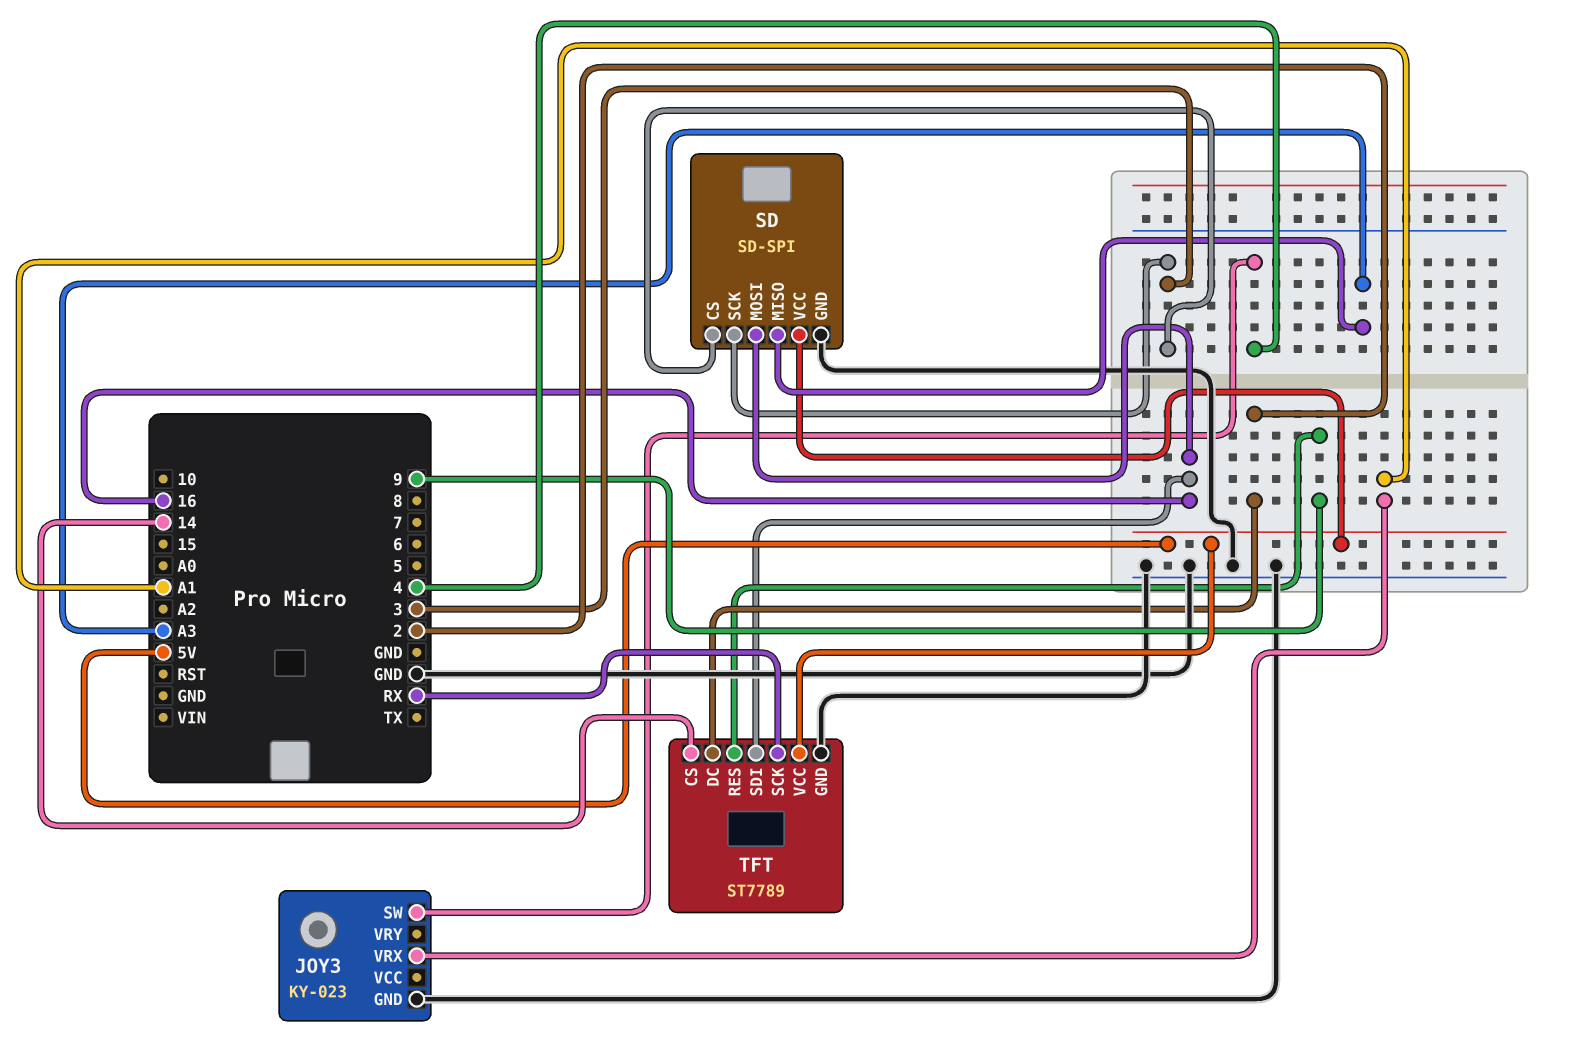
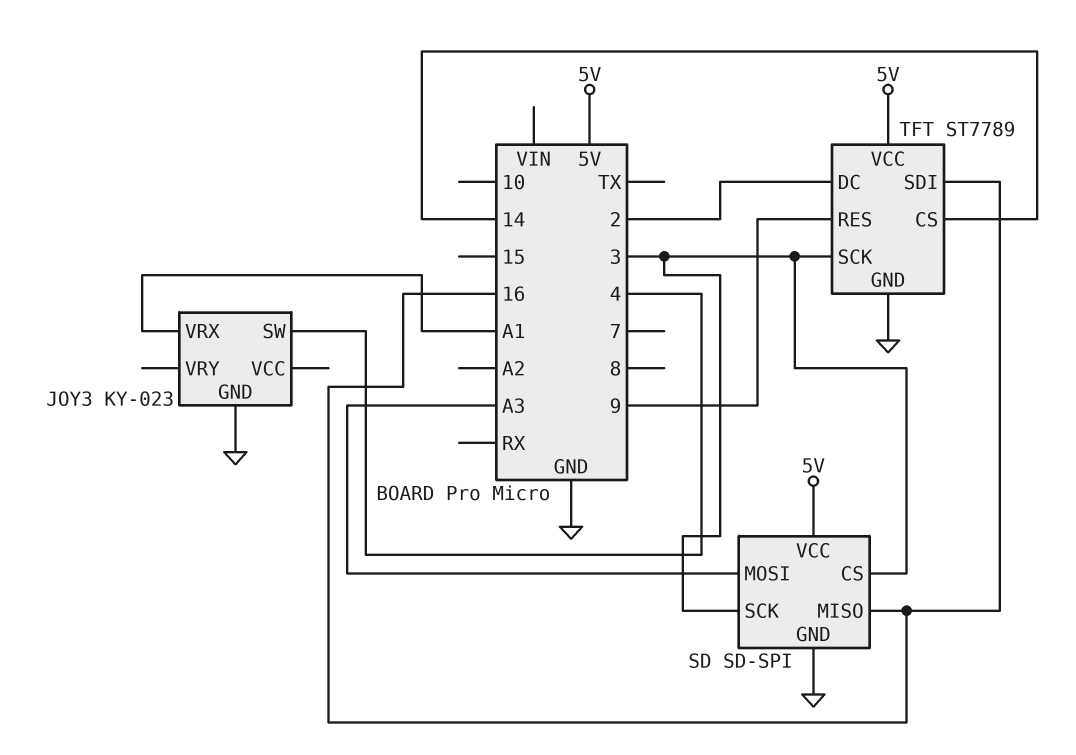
SD pin MISO: A3 -> 16
SD pin MOSI: 16 -> A3
TFT pin SCK: RX -> 3

